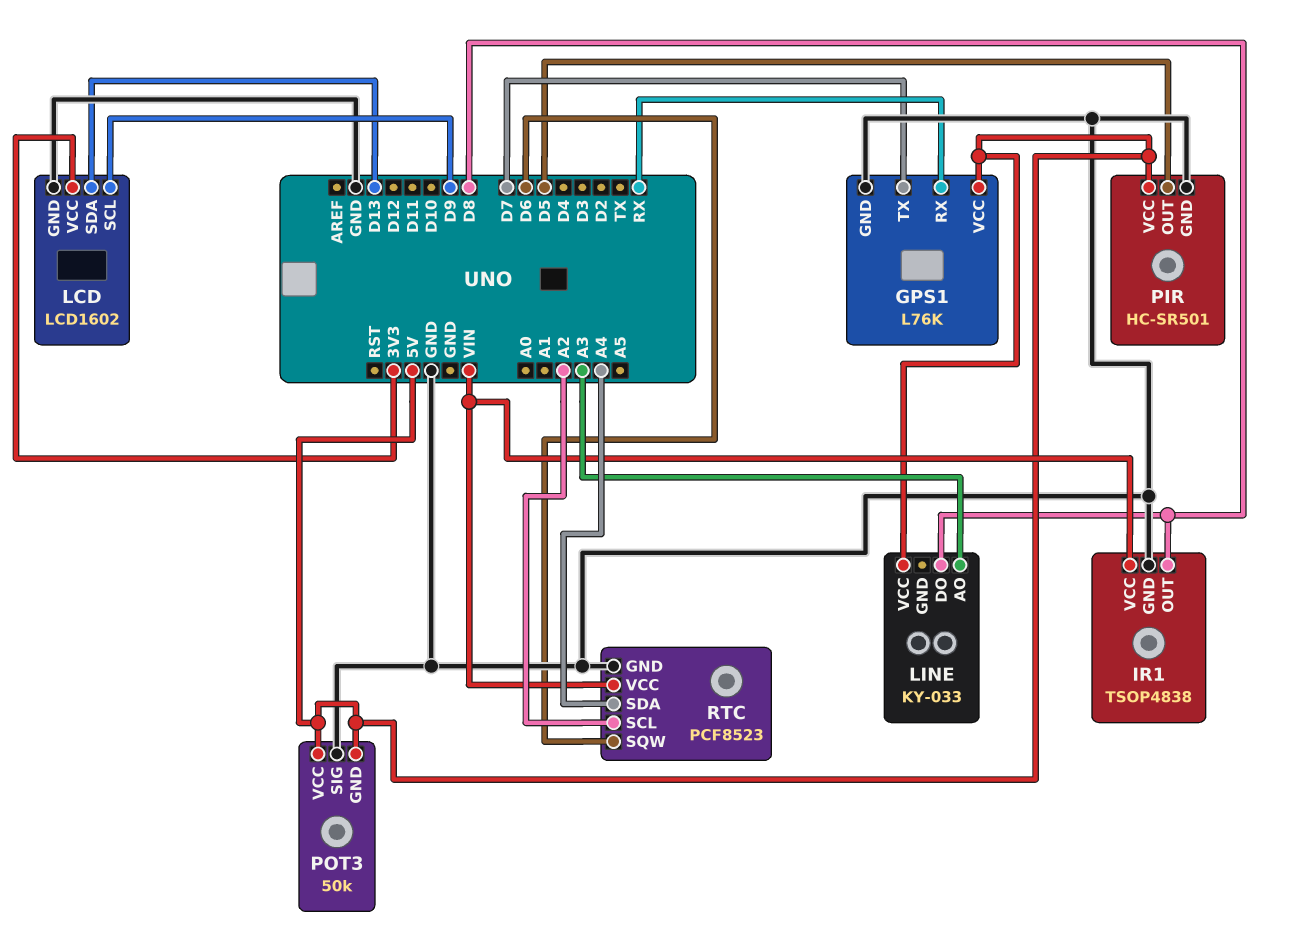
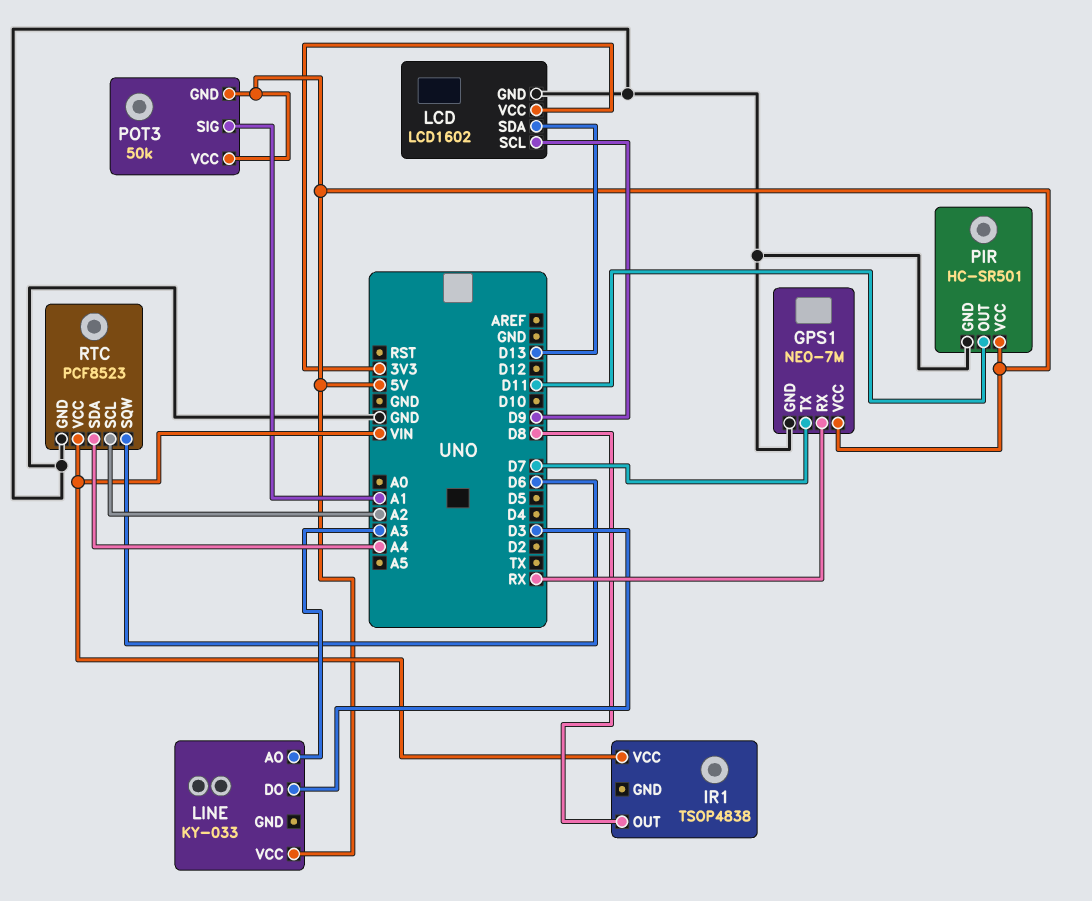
GPS1: L76K -> NEO-7M
IR1 pin GND: GND -> none
LINE pin DO: D8 -> D3
PIR pin OUT: D5 -> D11
POT3 pin SIG: GND -> A1

